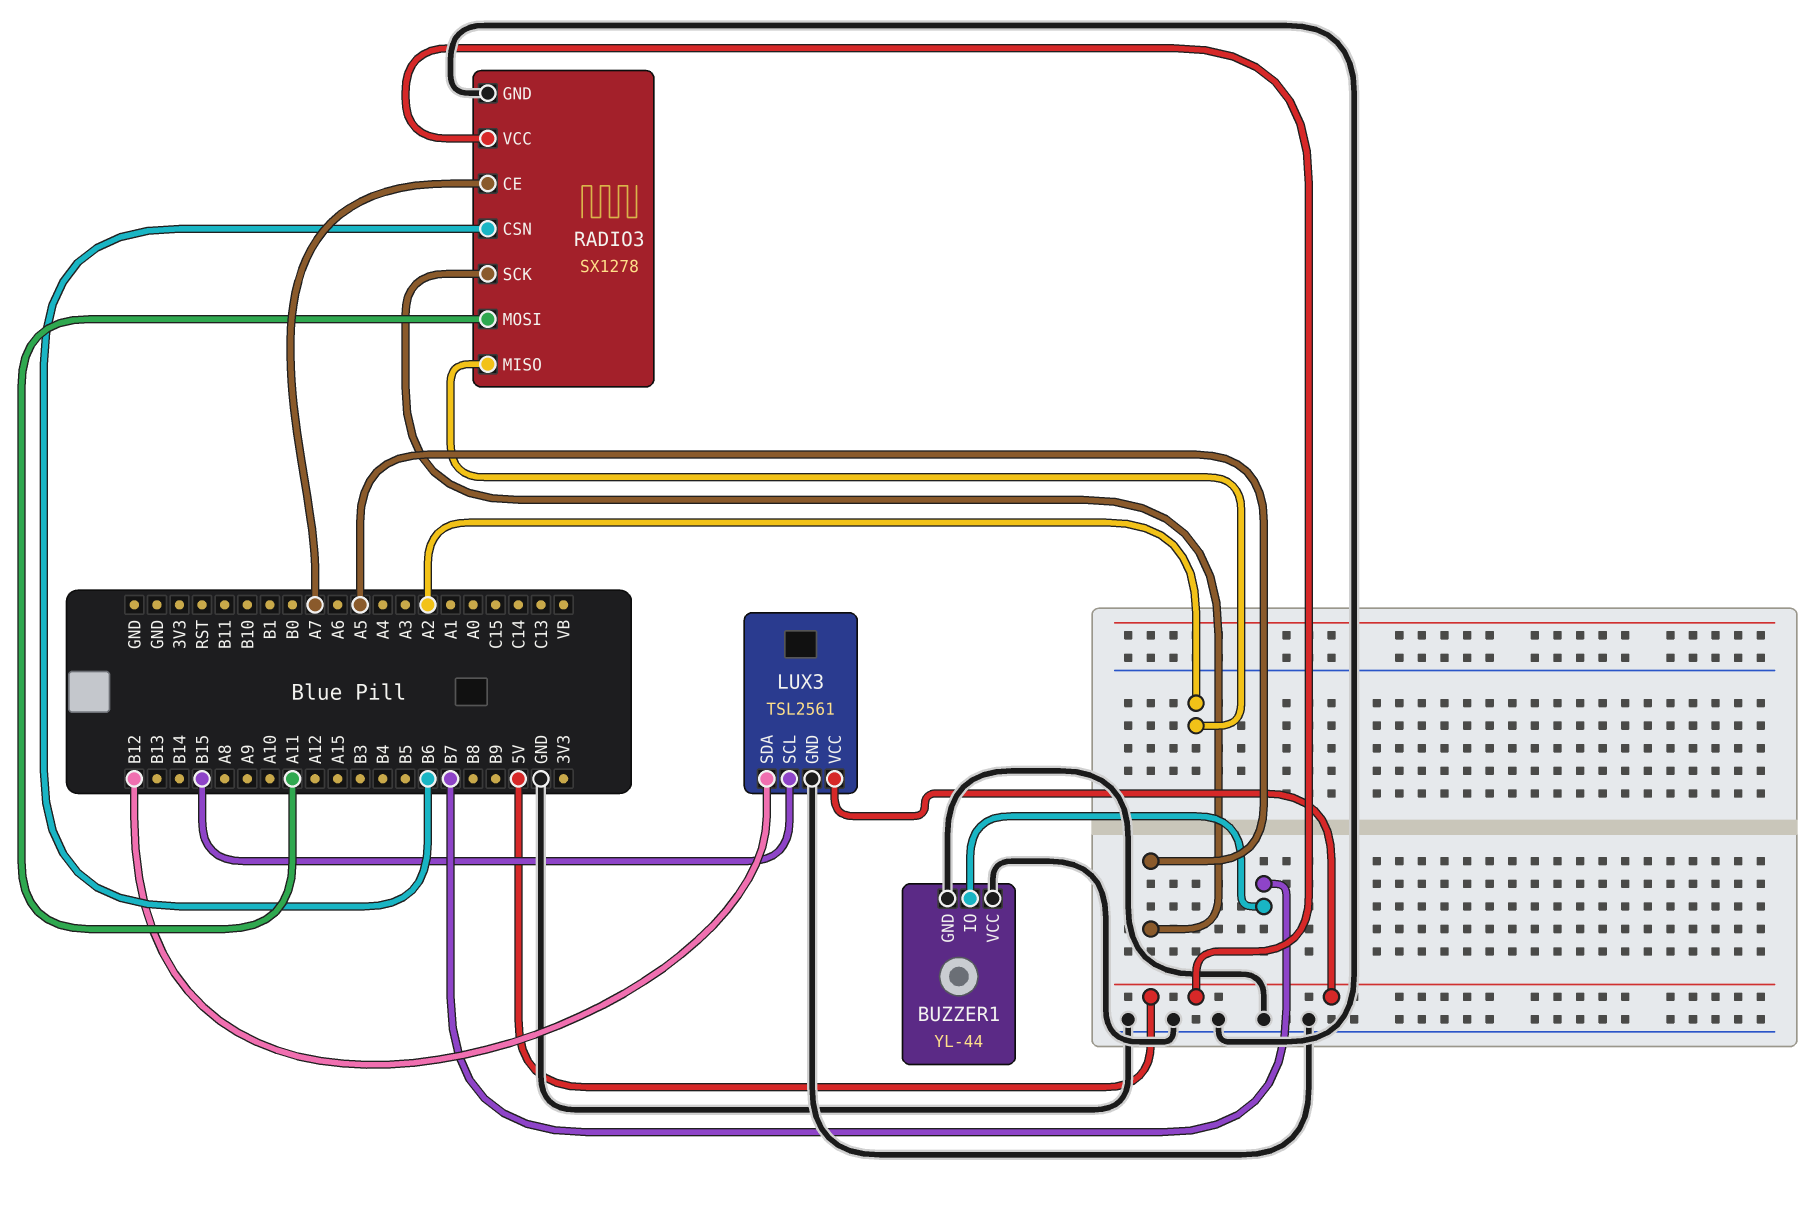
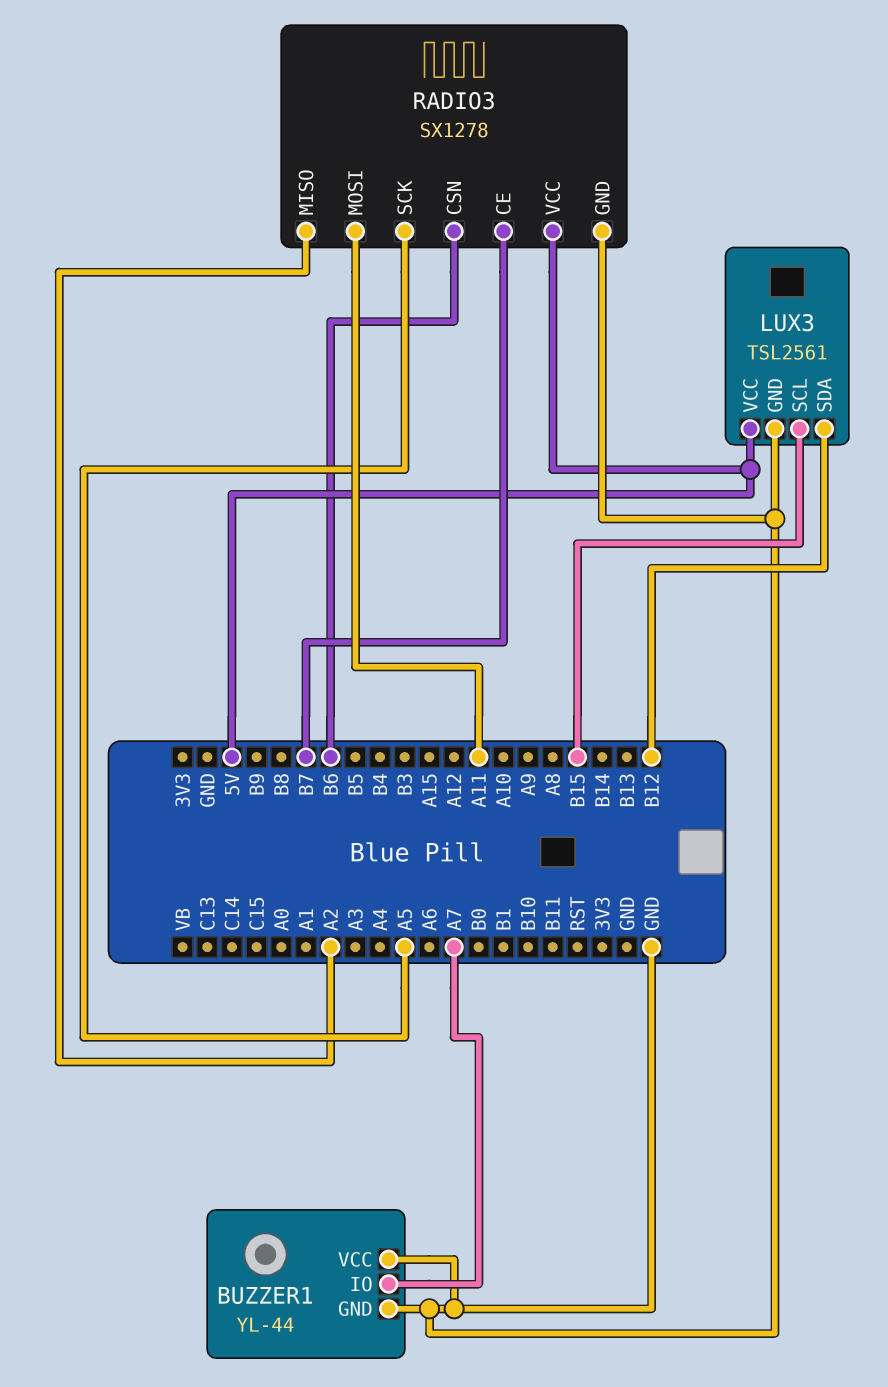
BUZZER1 pin IO: B7 -> A7
RADIO3 pin CE: A7 -> B7

